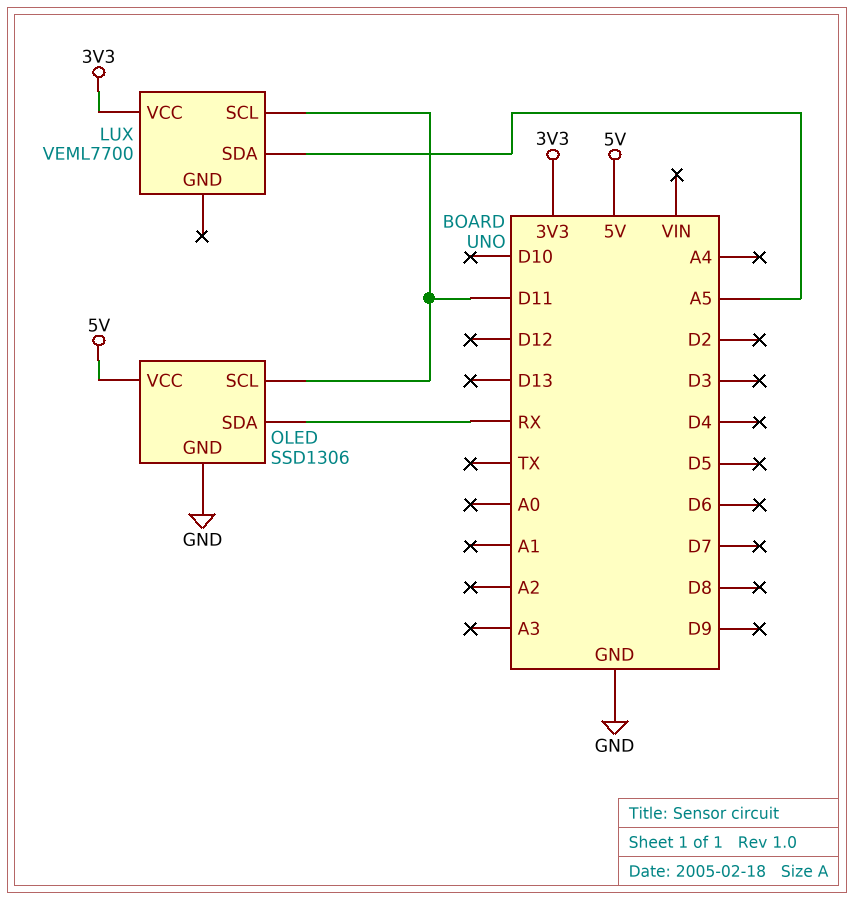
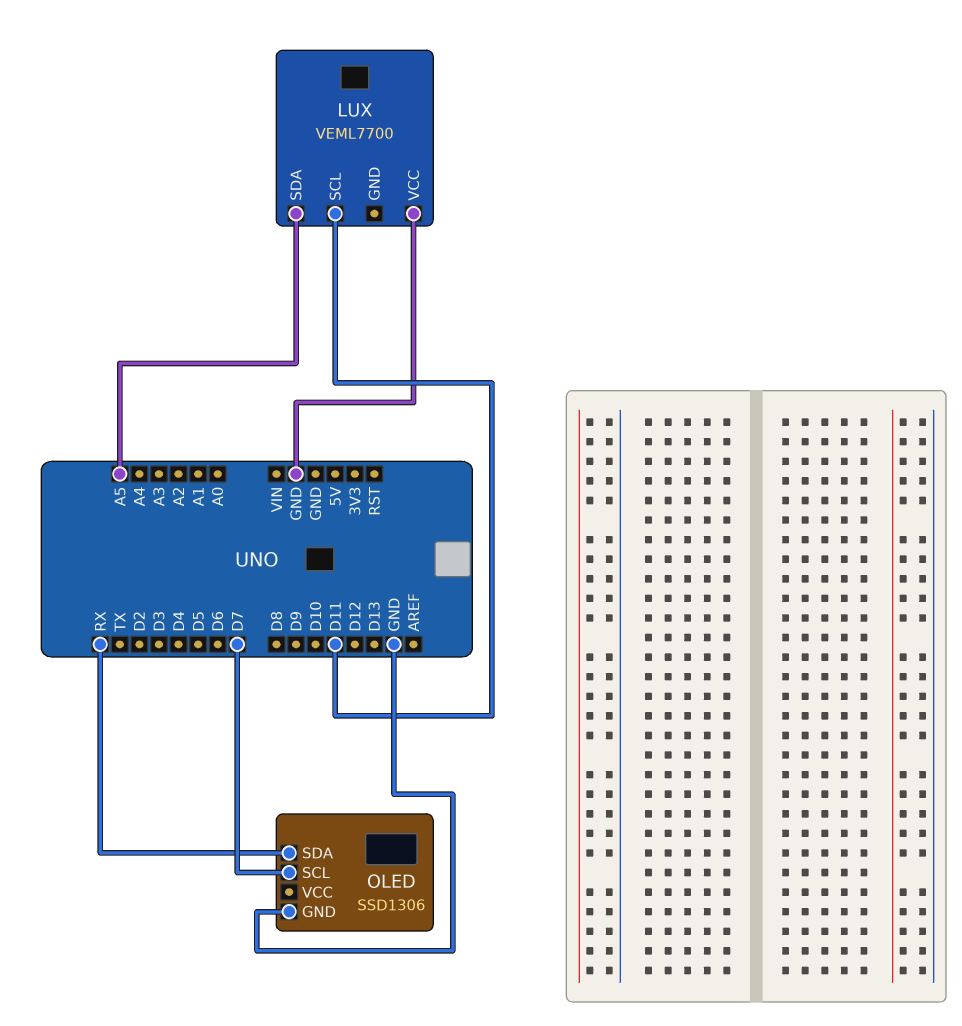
LUX pin VCC: 3V3 -> GND
OLED pin SCL: D11 -> D7
OLED pin VCC: 5V -> none

